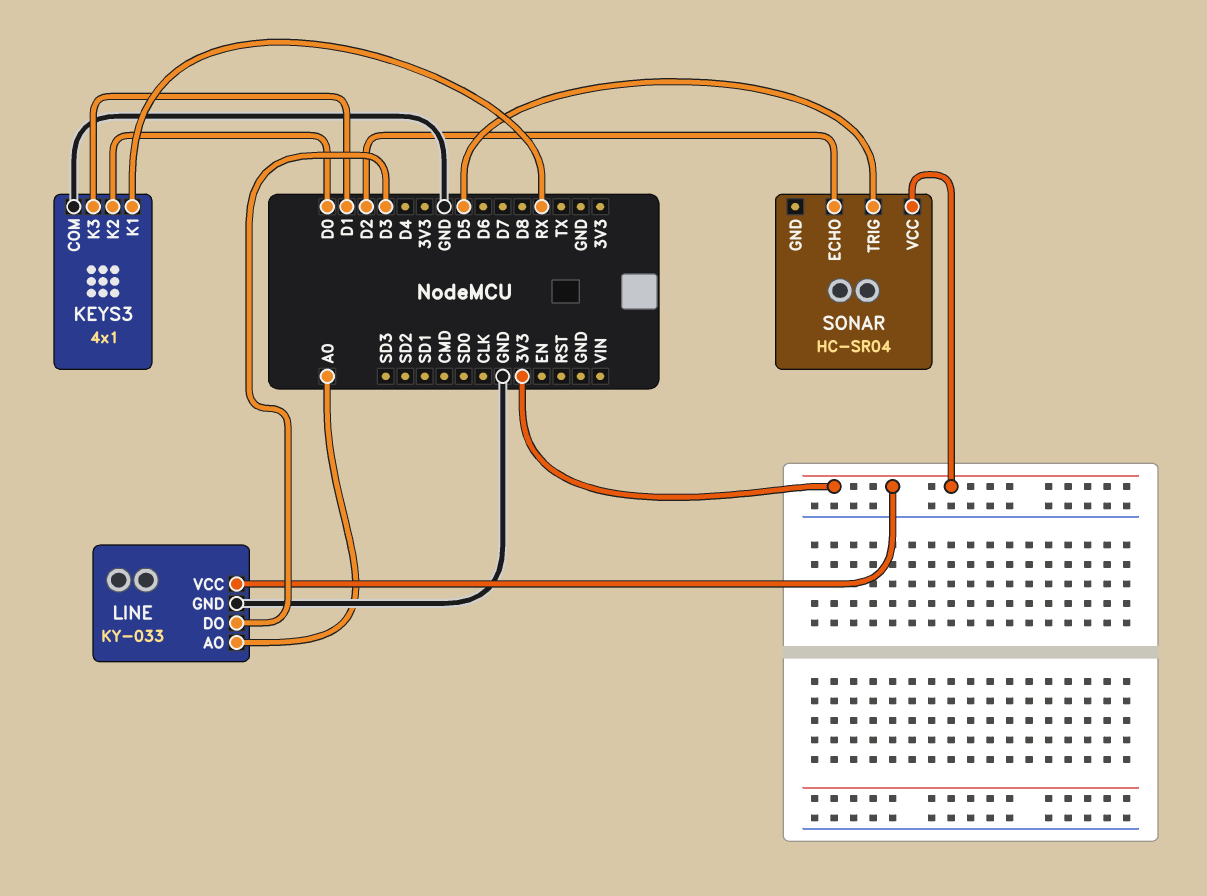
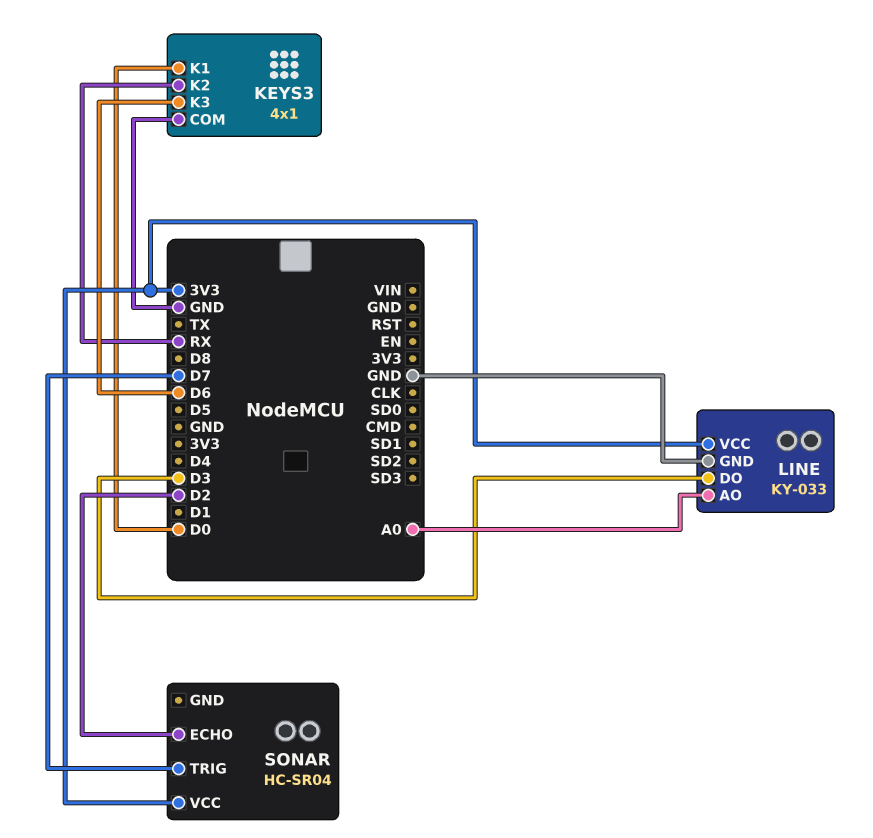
KEYS3 pin K1: RX -> D0
KEYS3 pin K2: D0 -> RX
KEYS3 pin K3: D1 -> D6
SONAR pin TRIG: D5 -> D7

